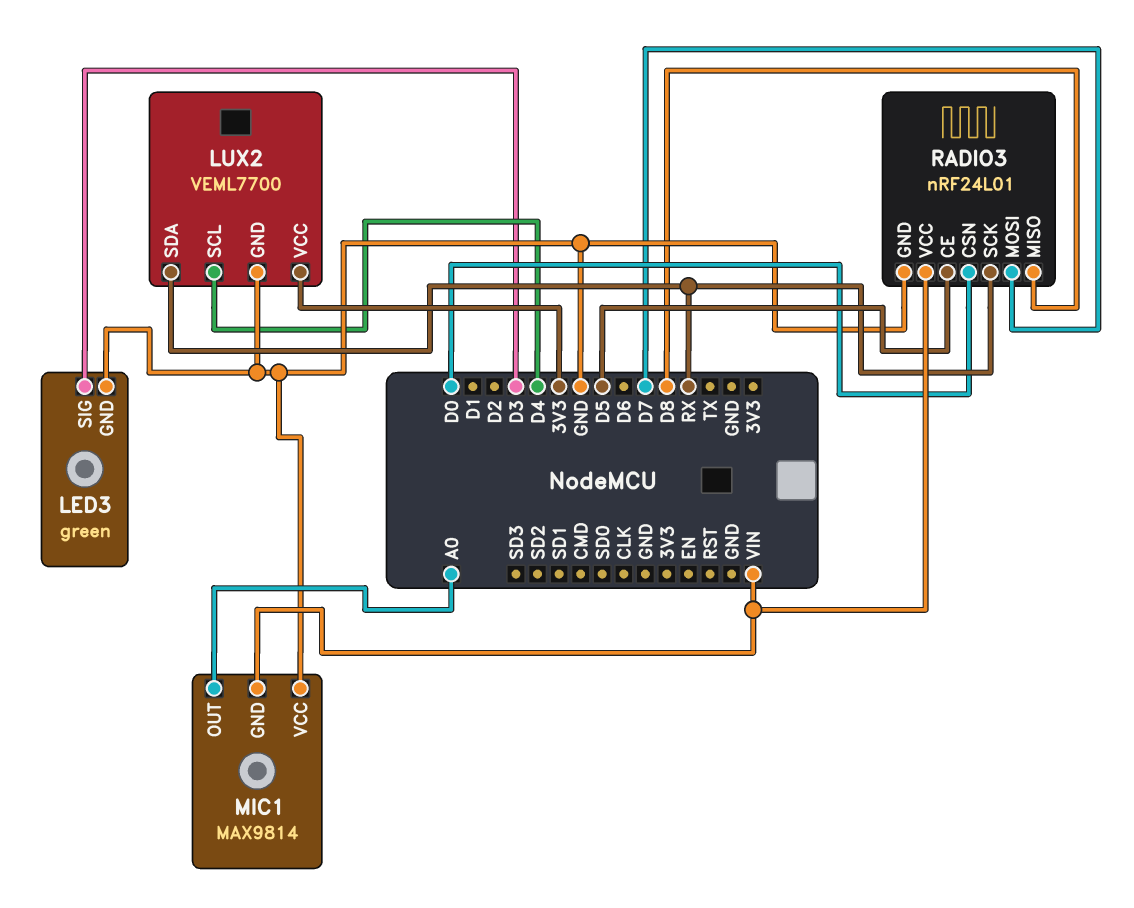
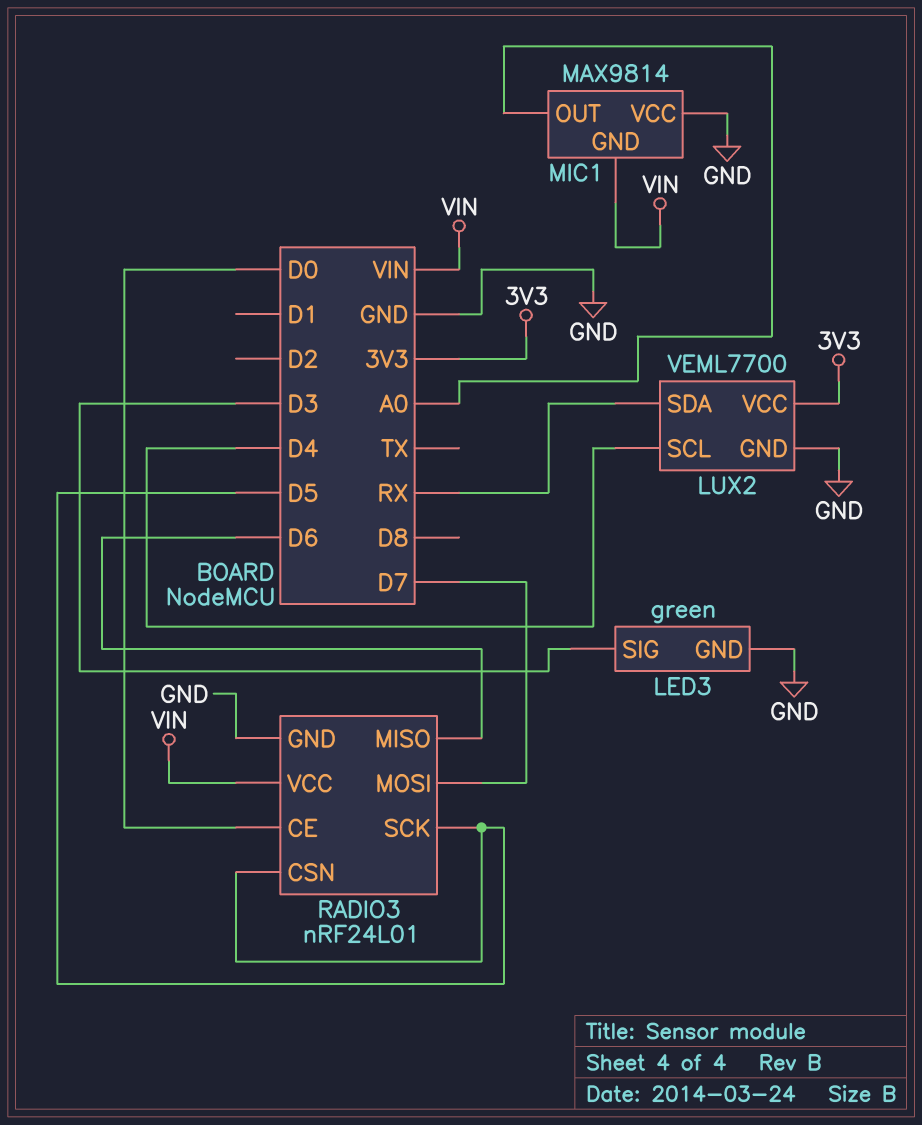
RADIO3 pin CE: D5 -> D0
RADIO3 pin CSN: D0 -> D5
RADIO3 pin MISO: D8 -> D6
RADIO3 pin SCK: RX -> D5

